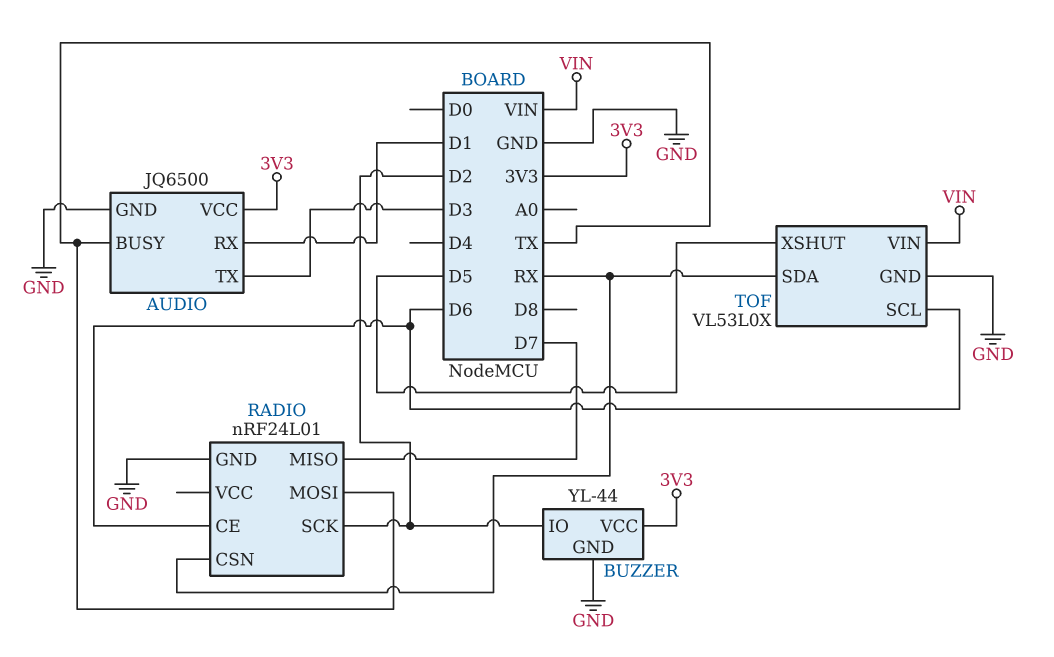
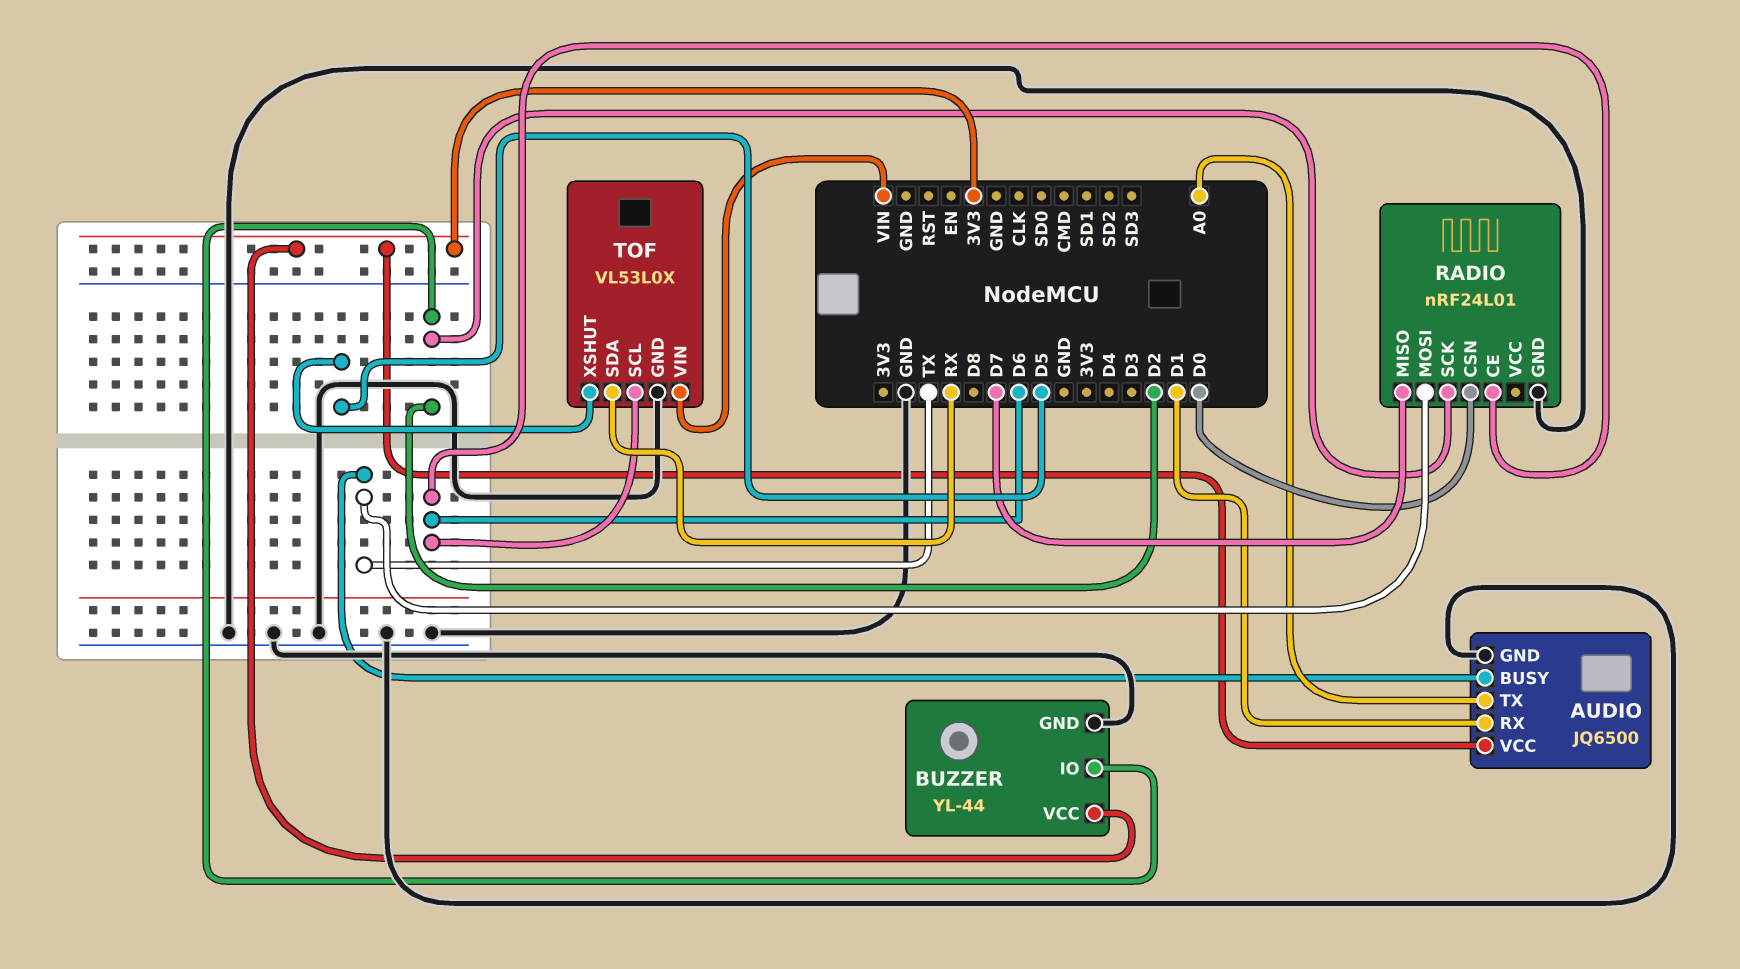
AUDIO pin TX: D3 -> A0
RADIO pin CSN: RX -> D0

